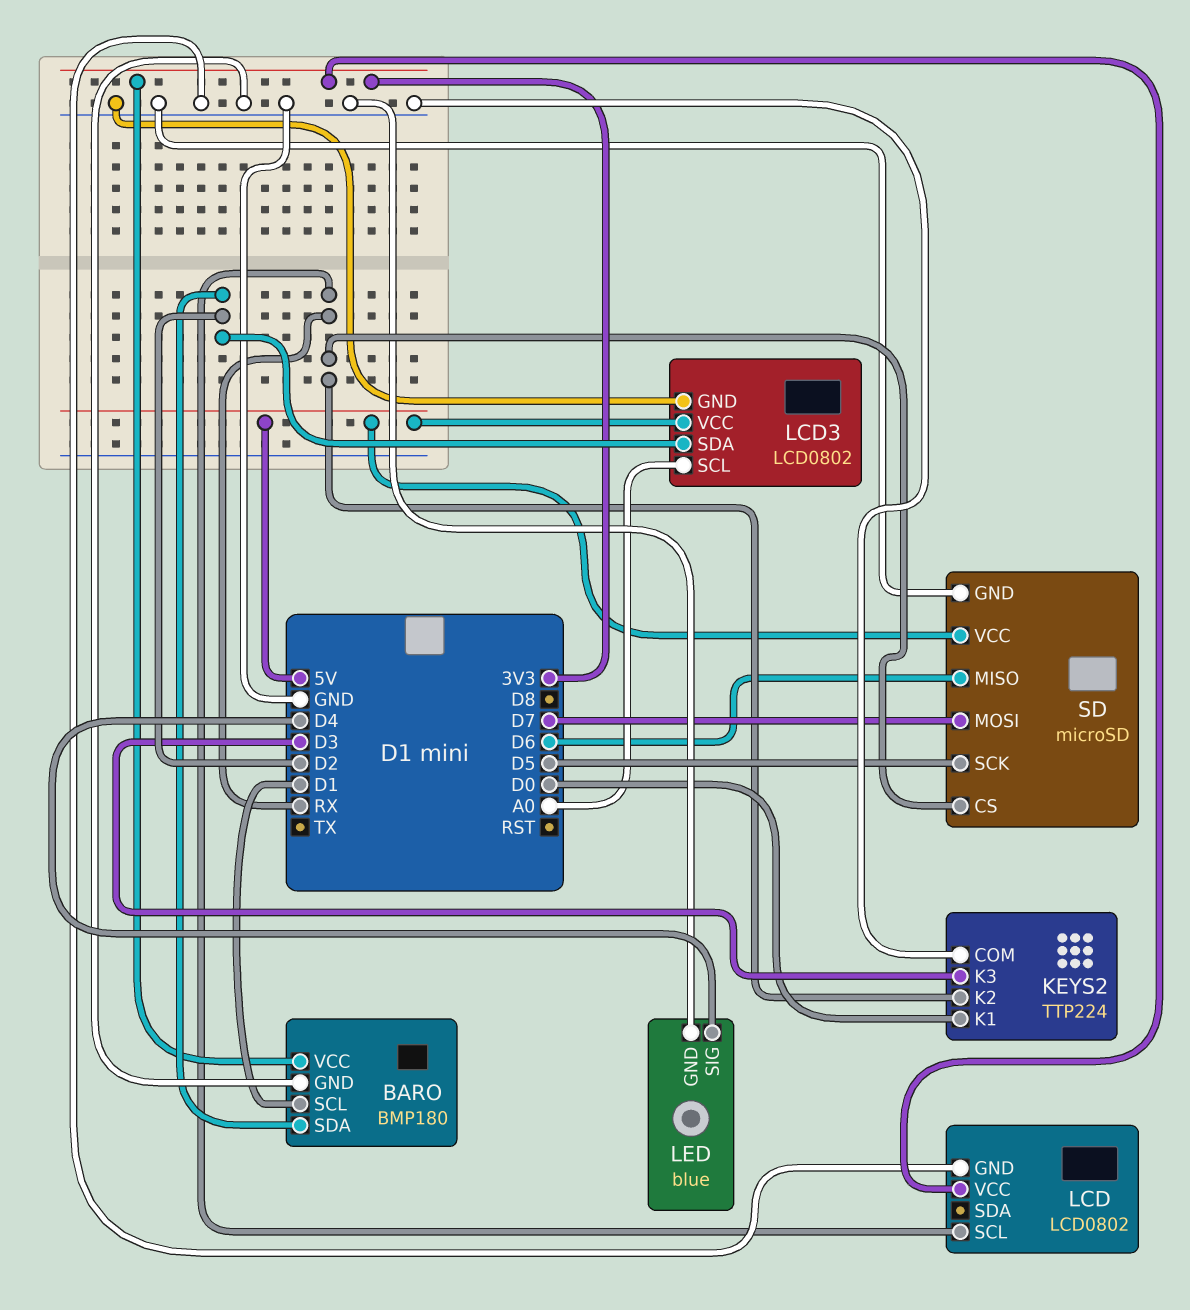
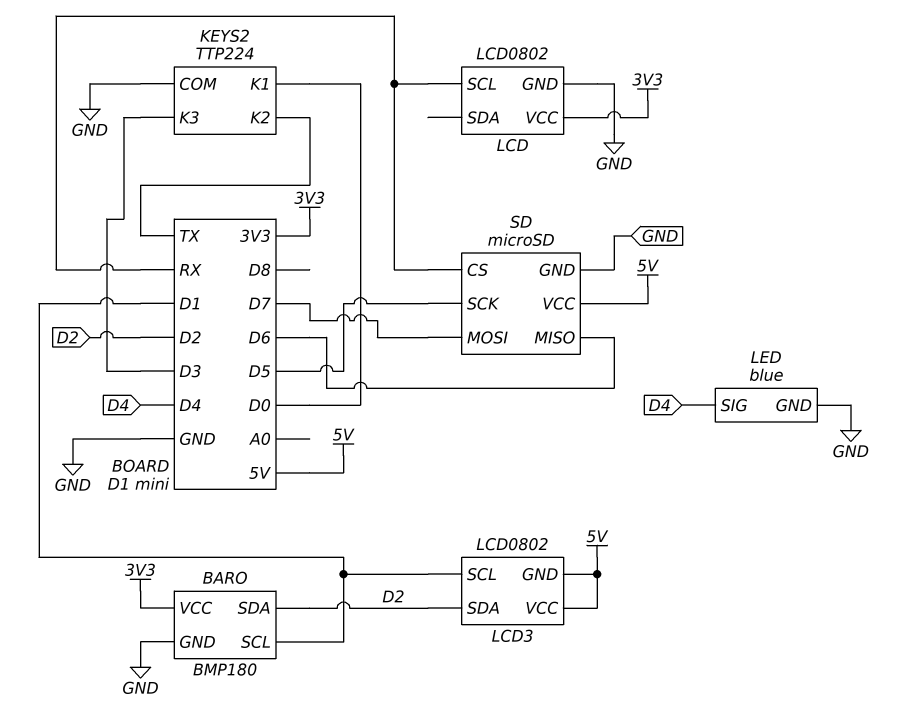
KEYS2 pin K2: RX -> TX
LCD3 pin GND: GND -> 5V
LCD3 pin SCL: A0 -> D1

